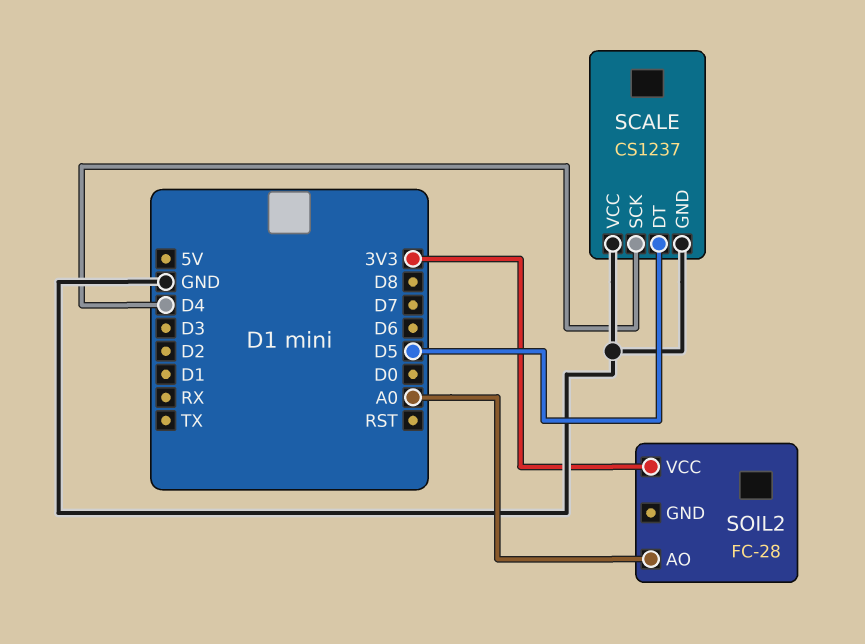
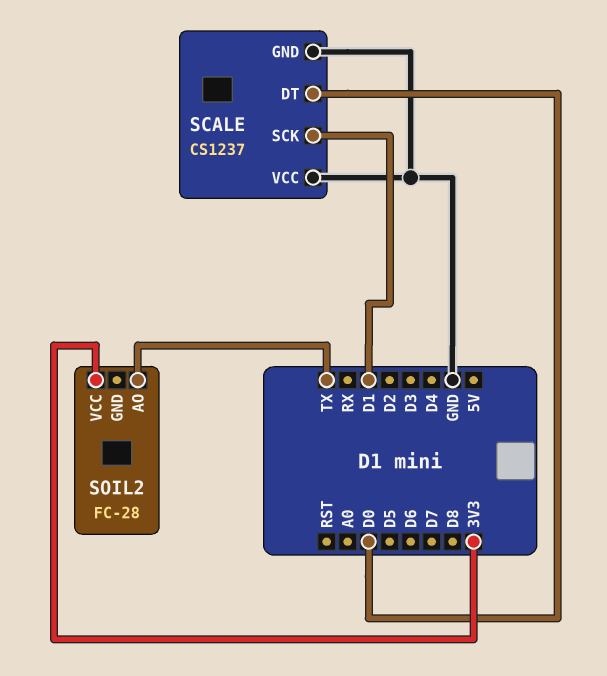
SCALE pin DT: D5 -> D0
SCALE pin SCK: D4 -> D1
SOIL2 pin AO: A0 -> TX

